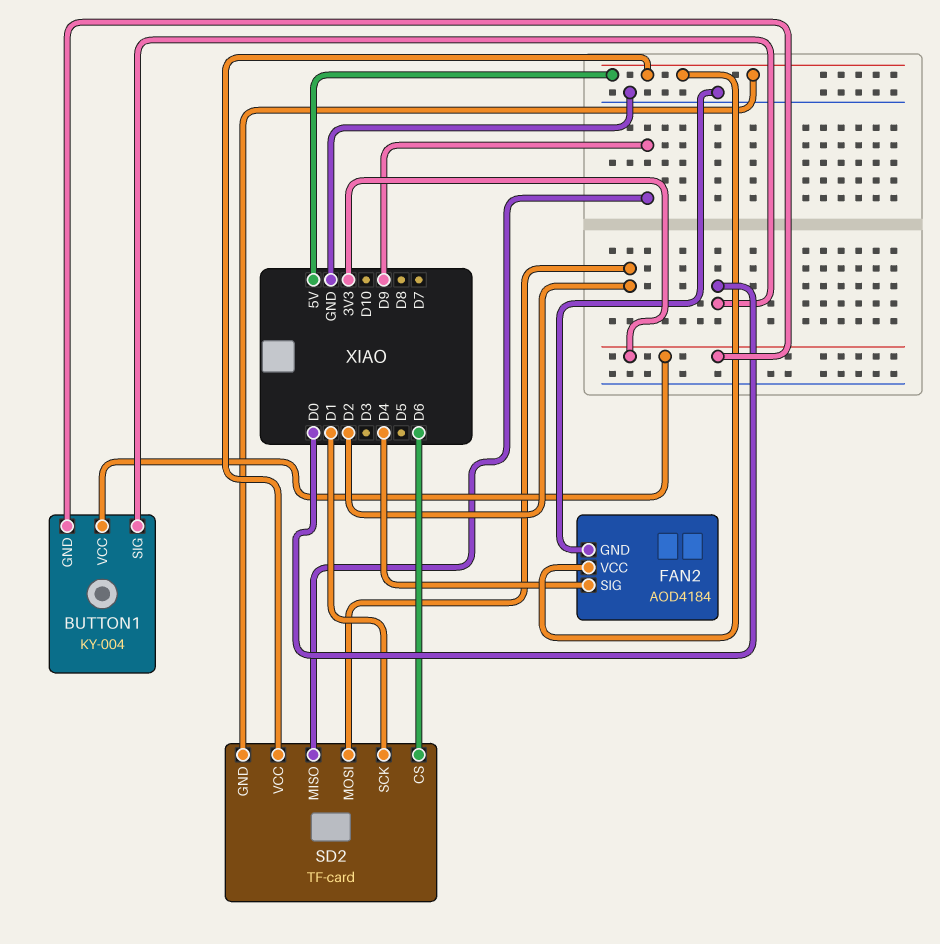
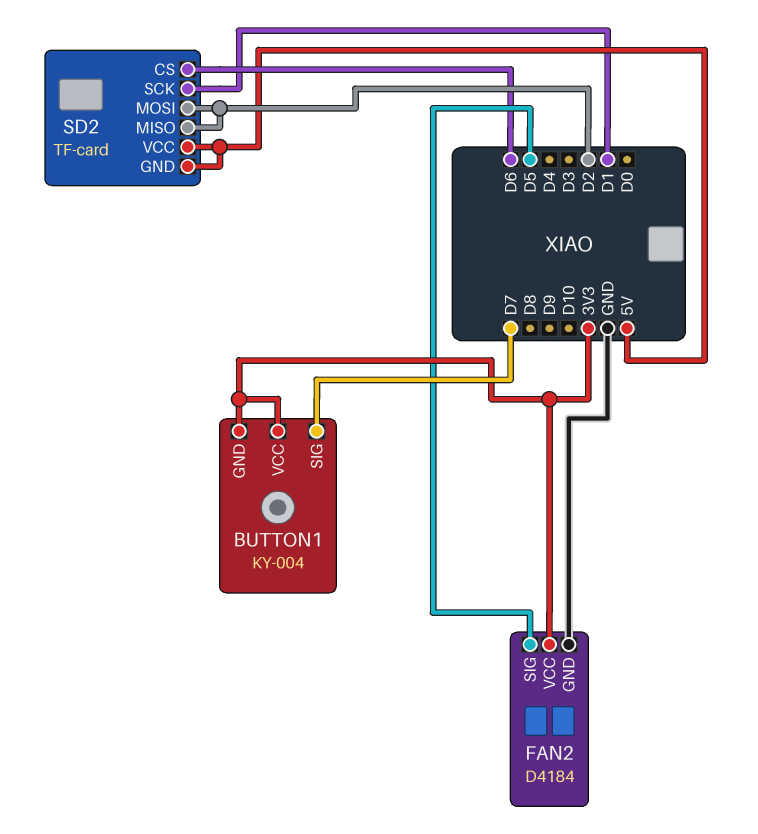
BUTTON1 pin SIG: D0 -> D7
FAN2: AOD4184 -> D4184
FAN2 pin SIG: D4 -> D5
FAN2 pin VCC: 5V -> 3V3
SD2 pin MISO: D9 -> D2

